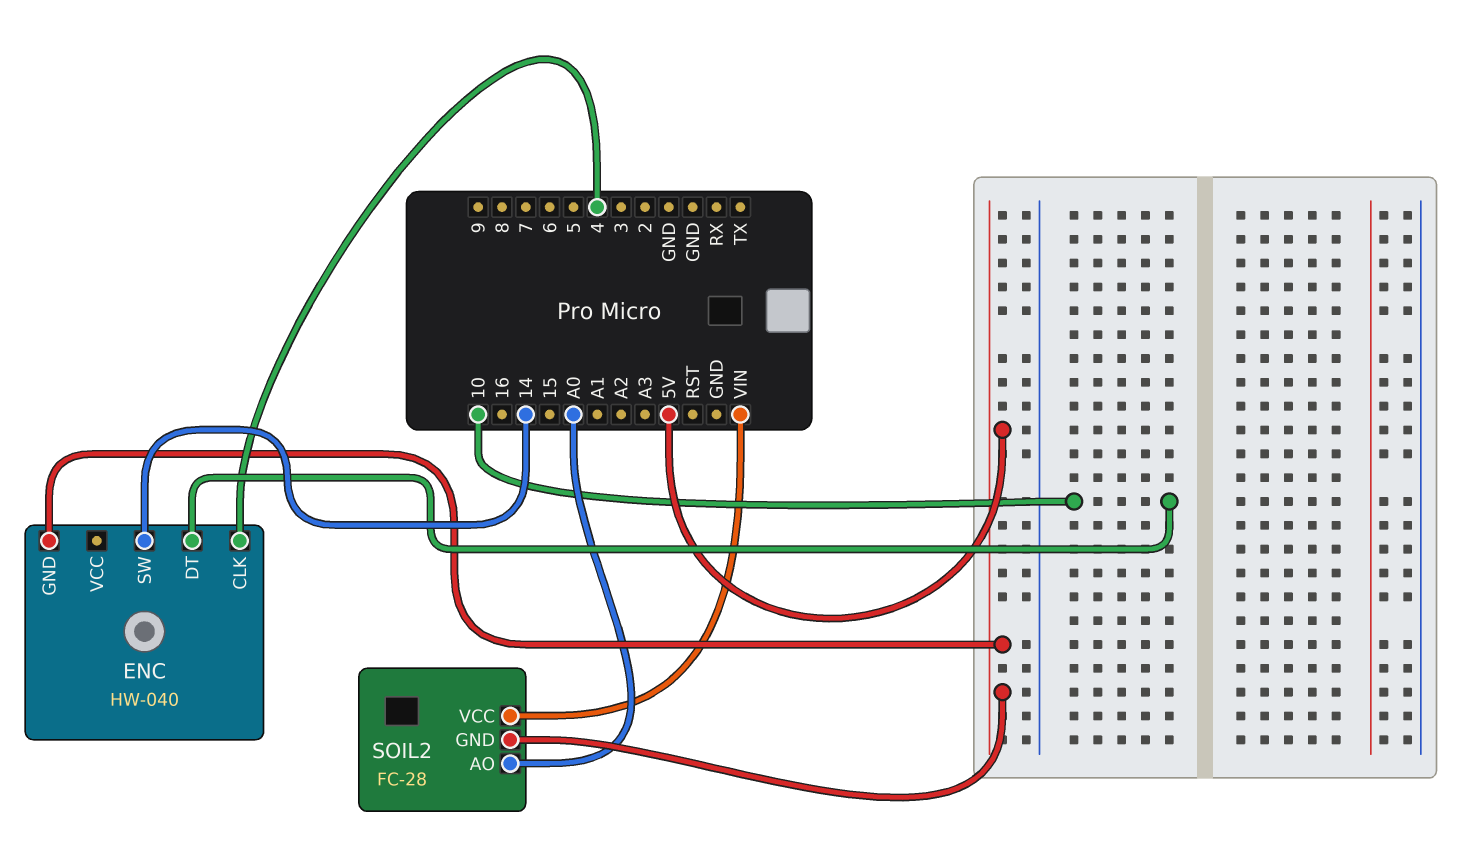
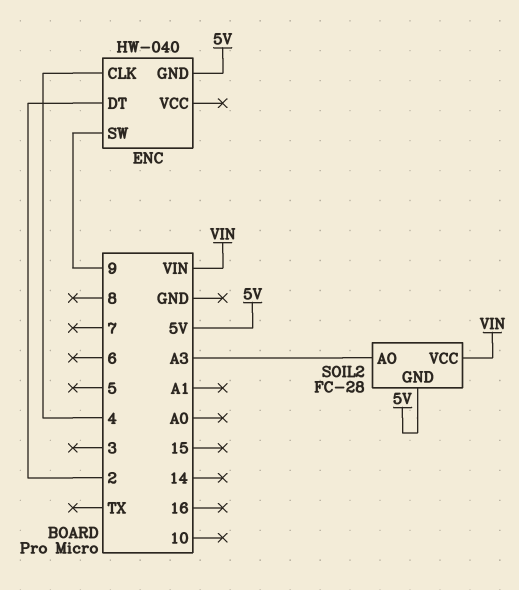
ENC pin DT: 10 -> 2
ENC pin SW: 14 -> 9
SOIL2 pin AO: A0 -> A3

